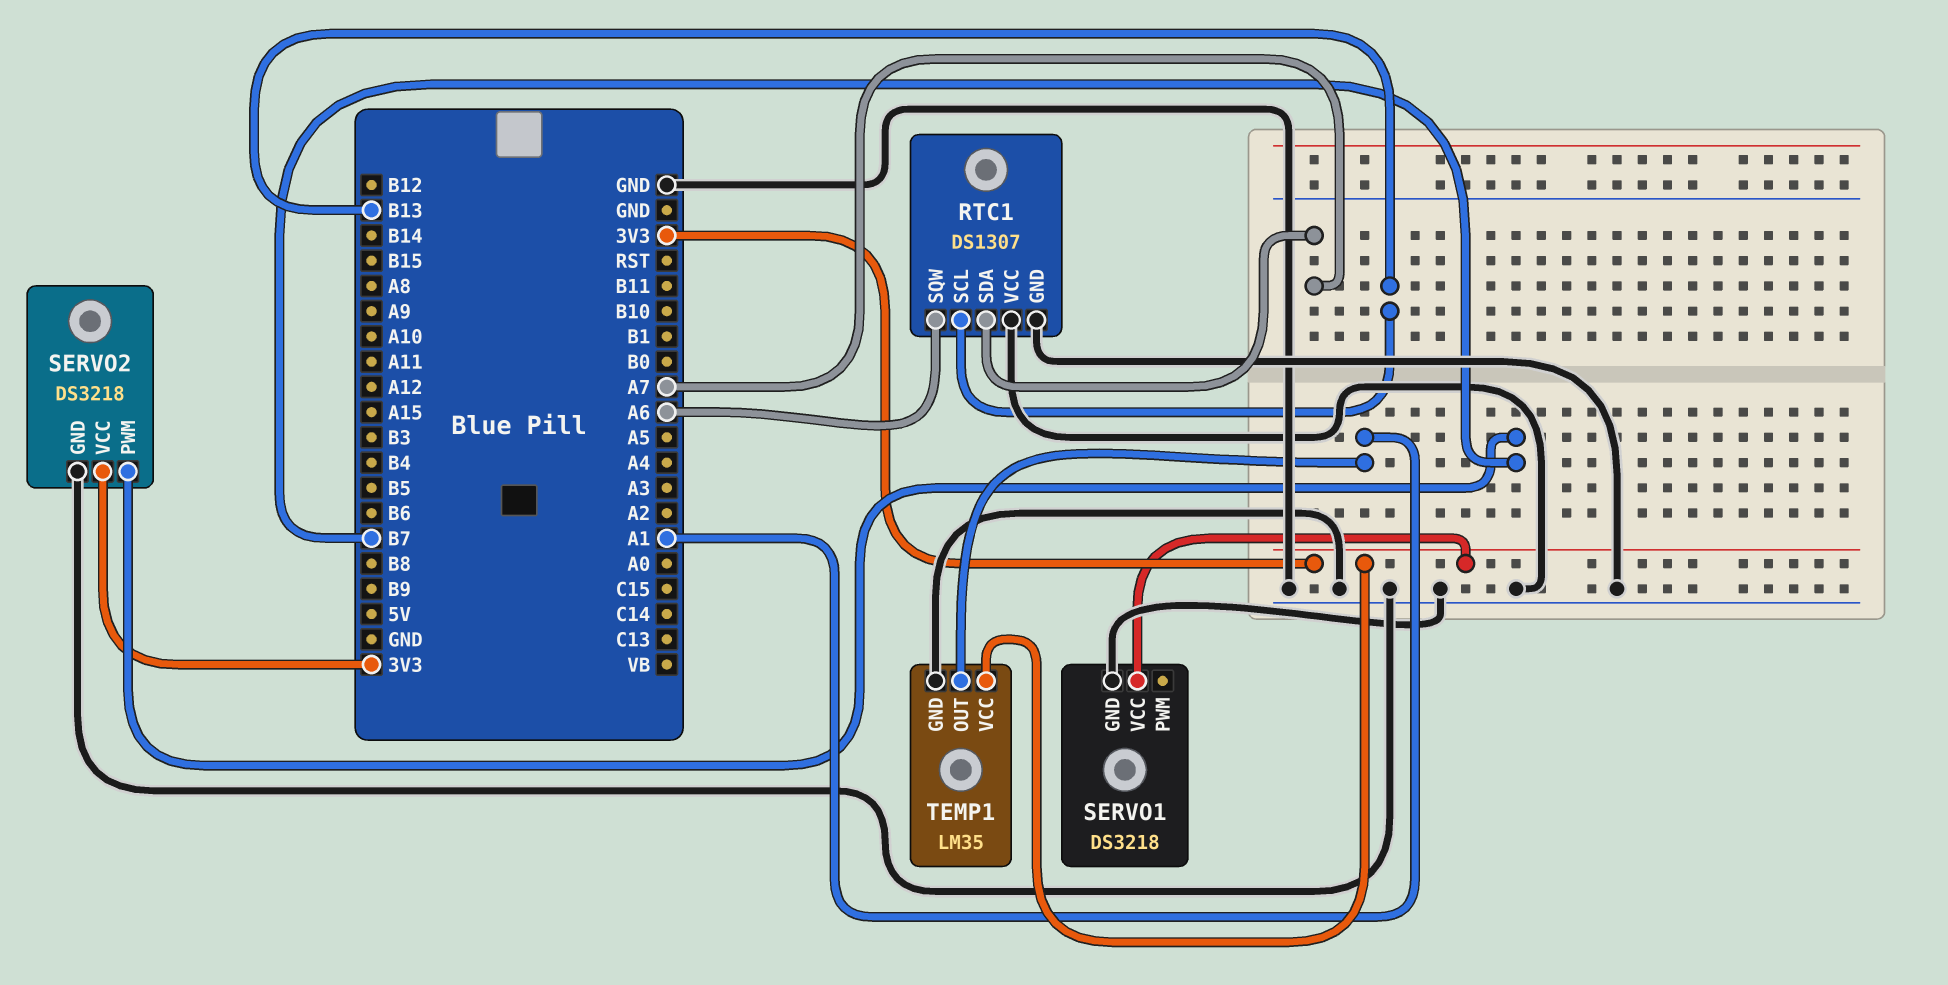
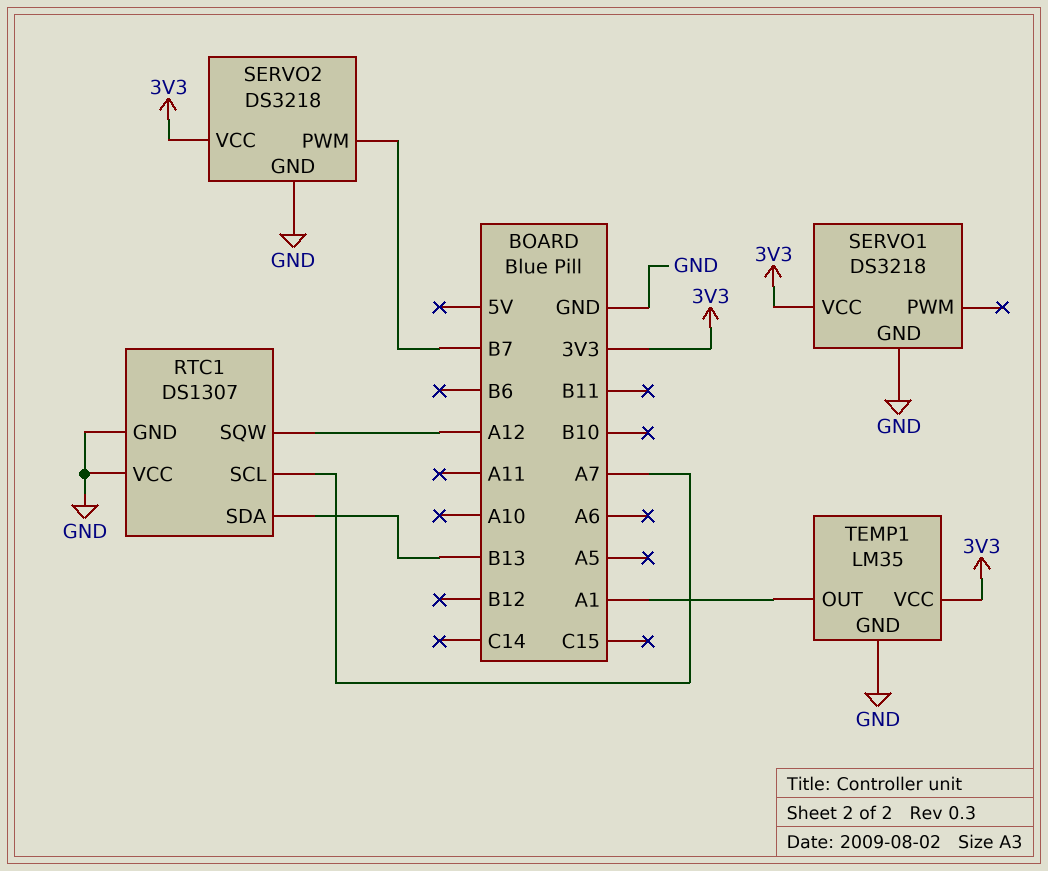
RTC1 pin SCL: B13 -> A7
RTC1 pin SDA: A7 -> B13
RTC1 pin SQW: A6 -> A12

